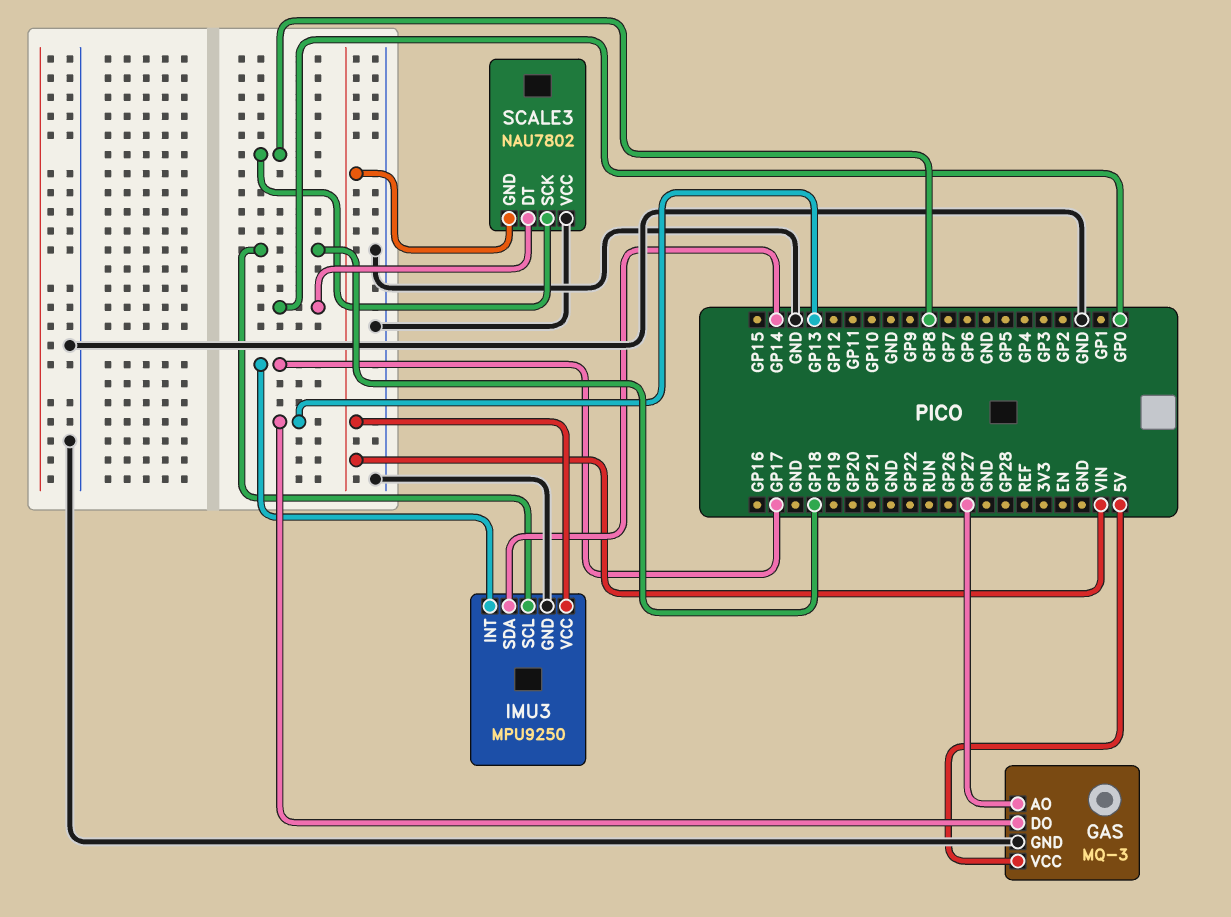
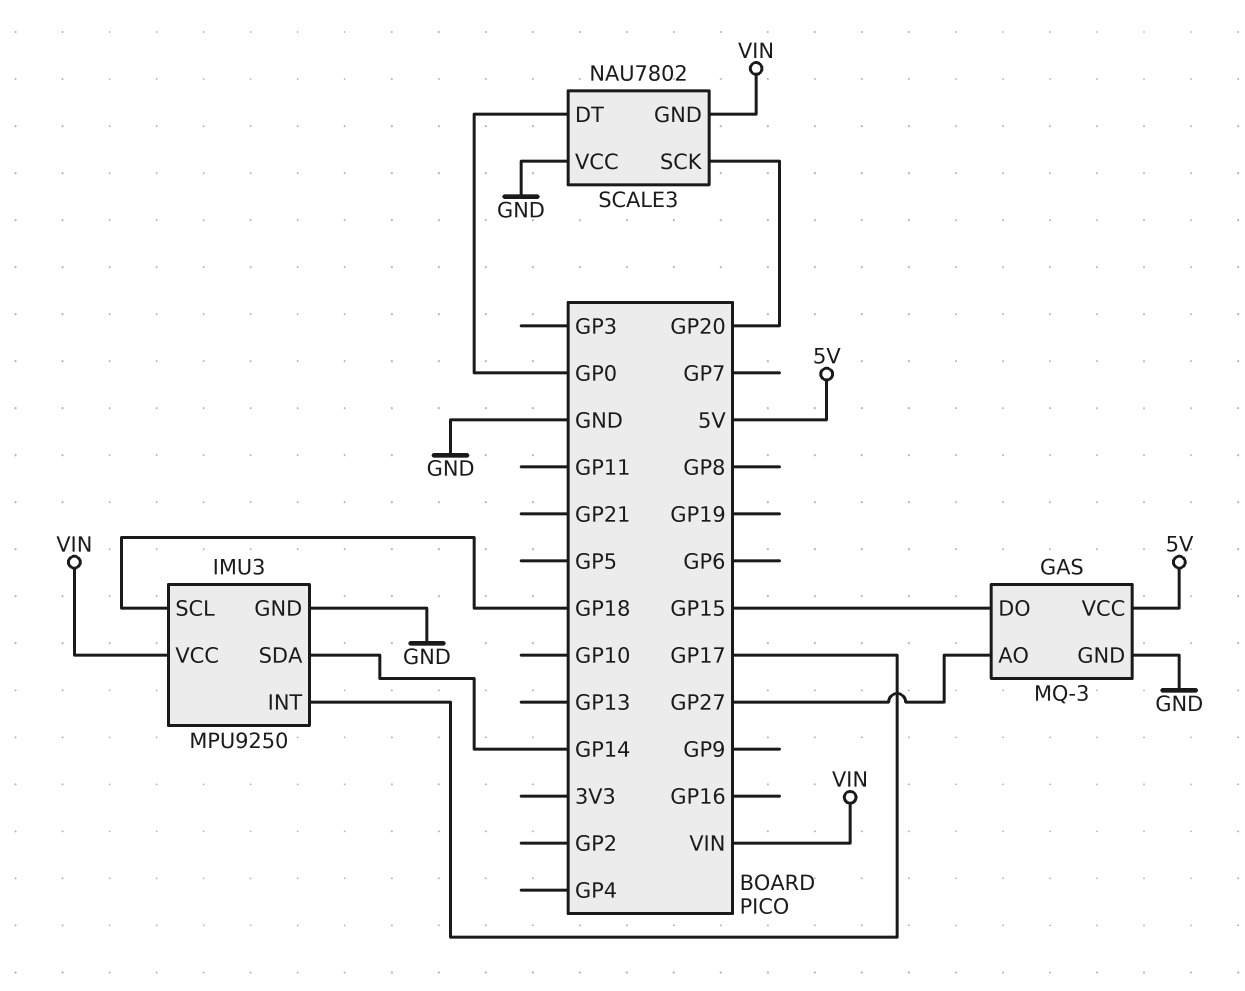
GAS pin DO: GP13 -> GP15
SCALE3 pin SCK: GP8 -> GP20

